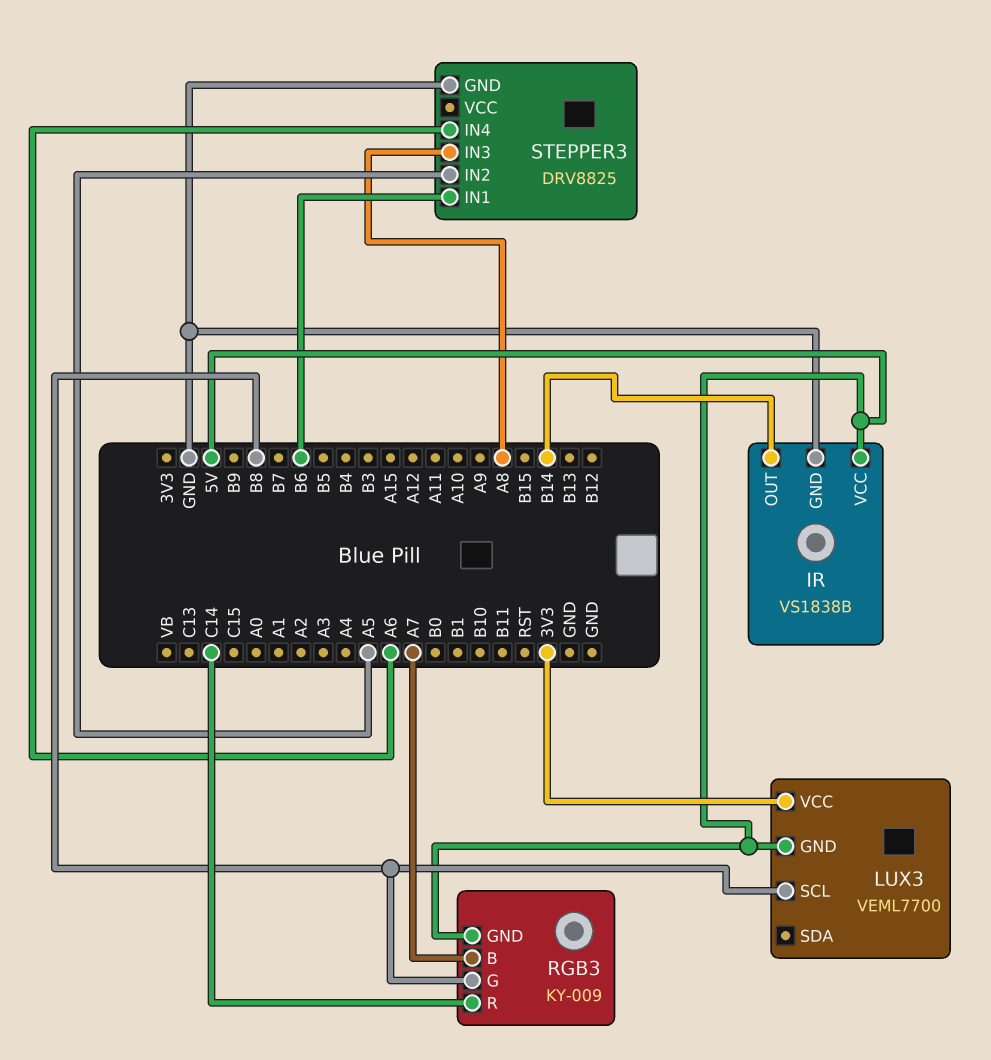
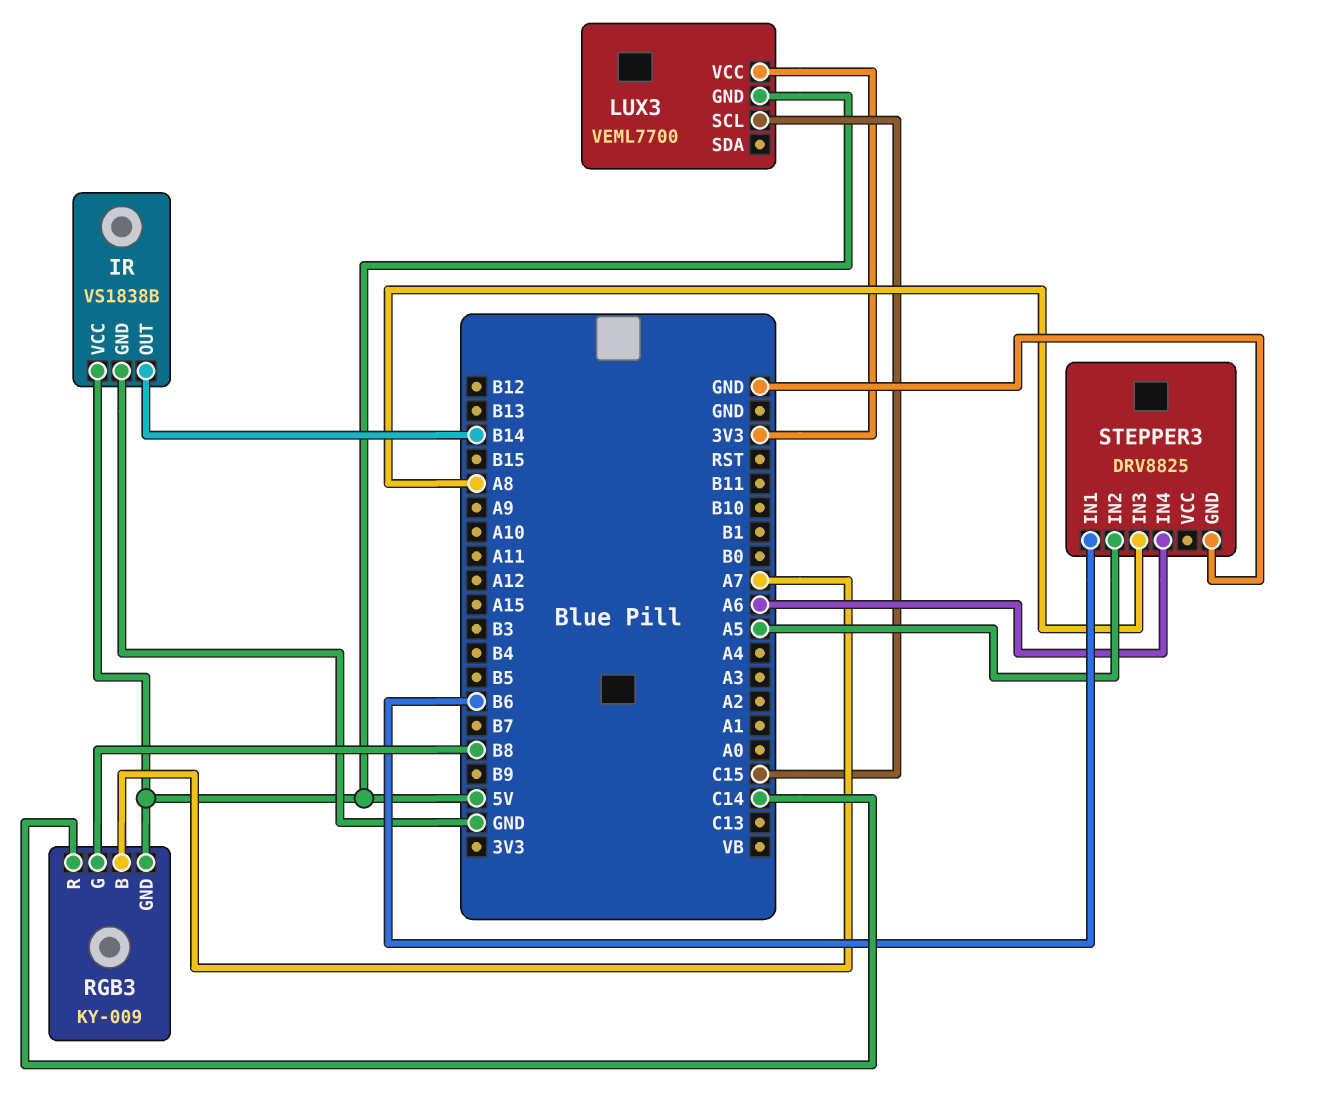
LUX3 pin SCL: B8 -> C15

